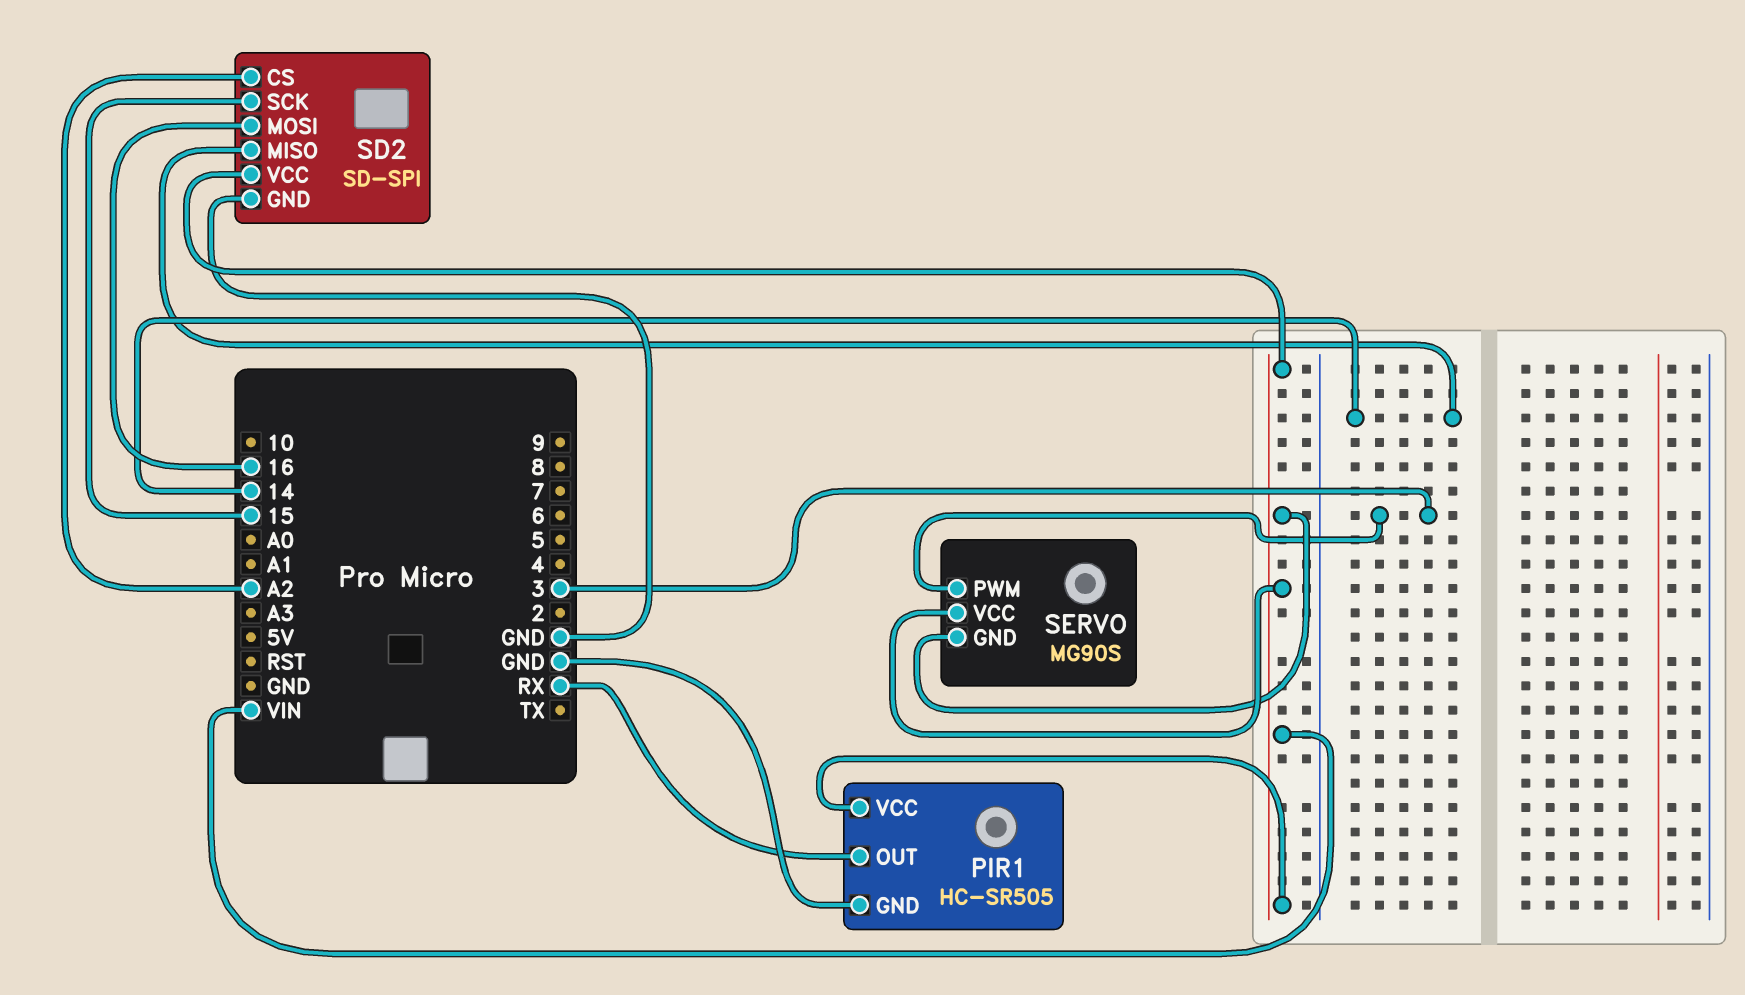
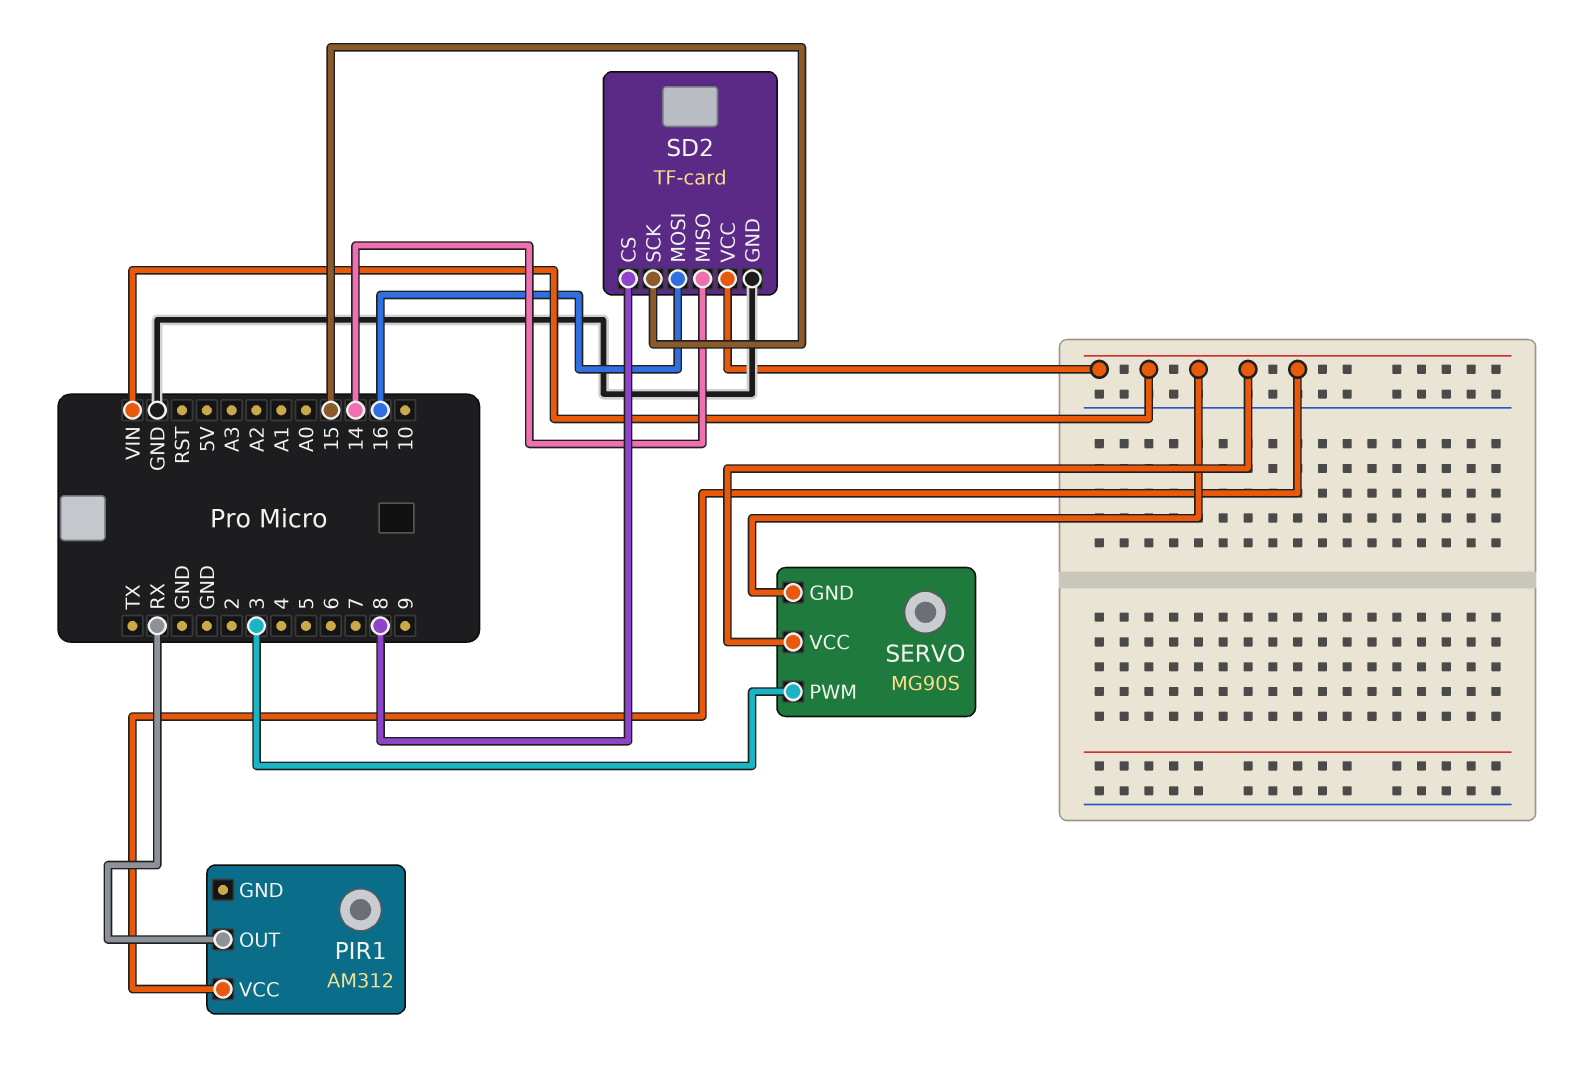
PIR1: HC-SR505 -> AM312
PIR1 pin GND: GND -> none
SD2: SD-SPI -> TF-card
SD2 pin CS: A2 -> 8

